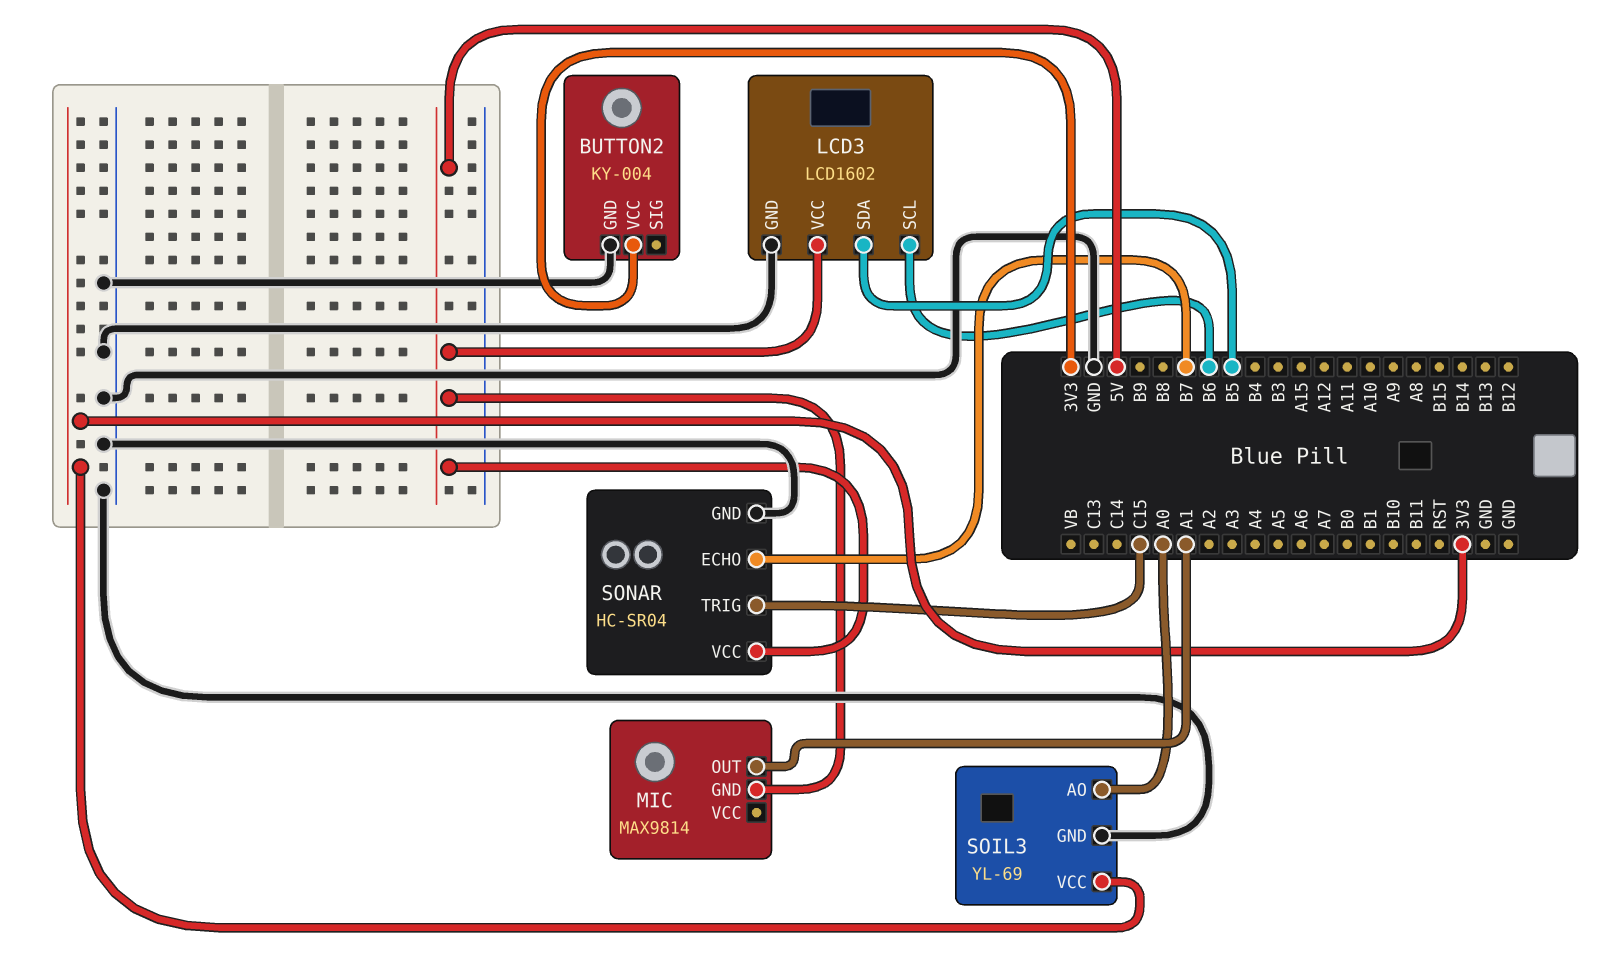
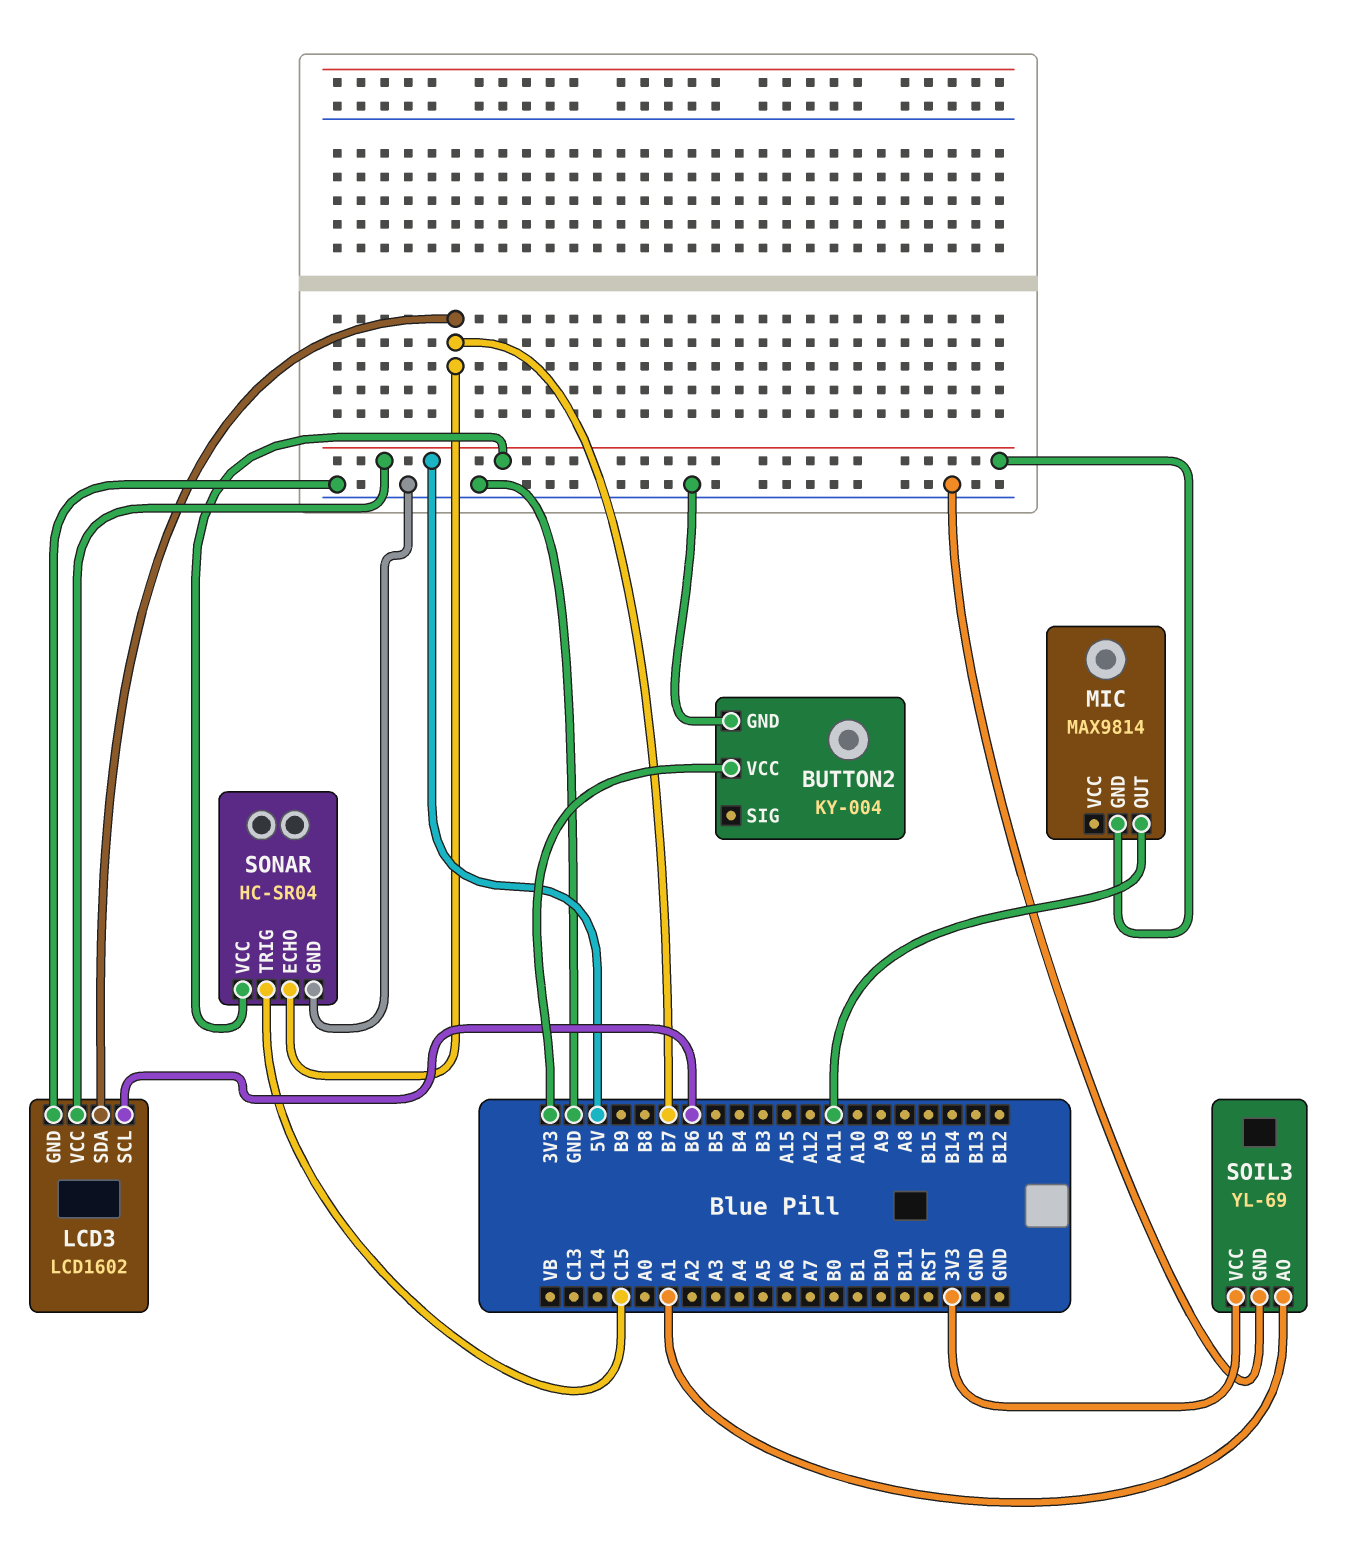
LCD3 pin SDA: B5 -> B7
MIC pin OUT: A1 -> A11
SOIL3 pin AO: A0 -> A1

